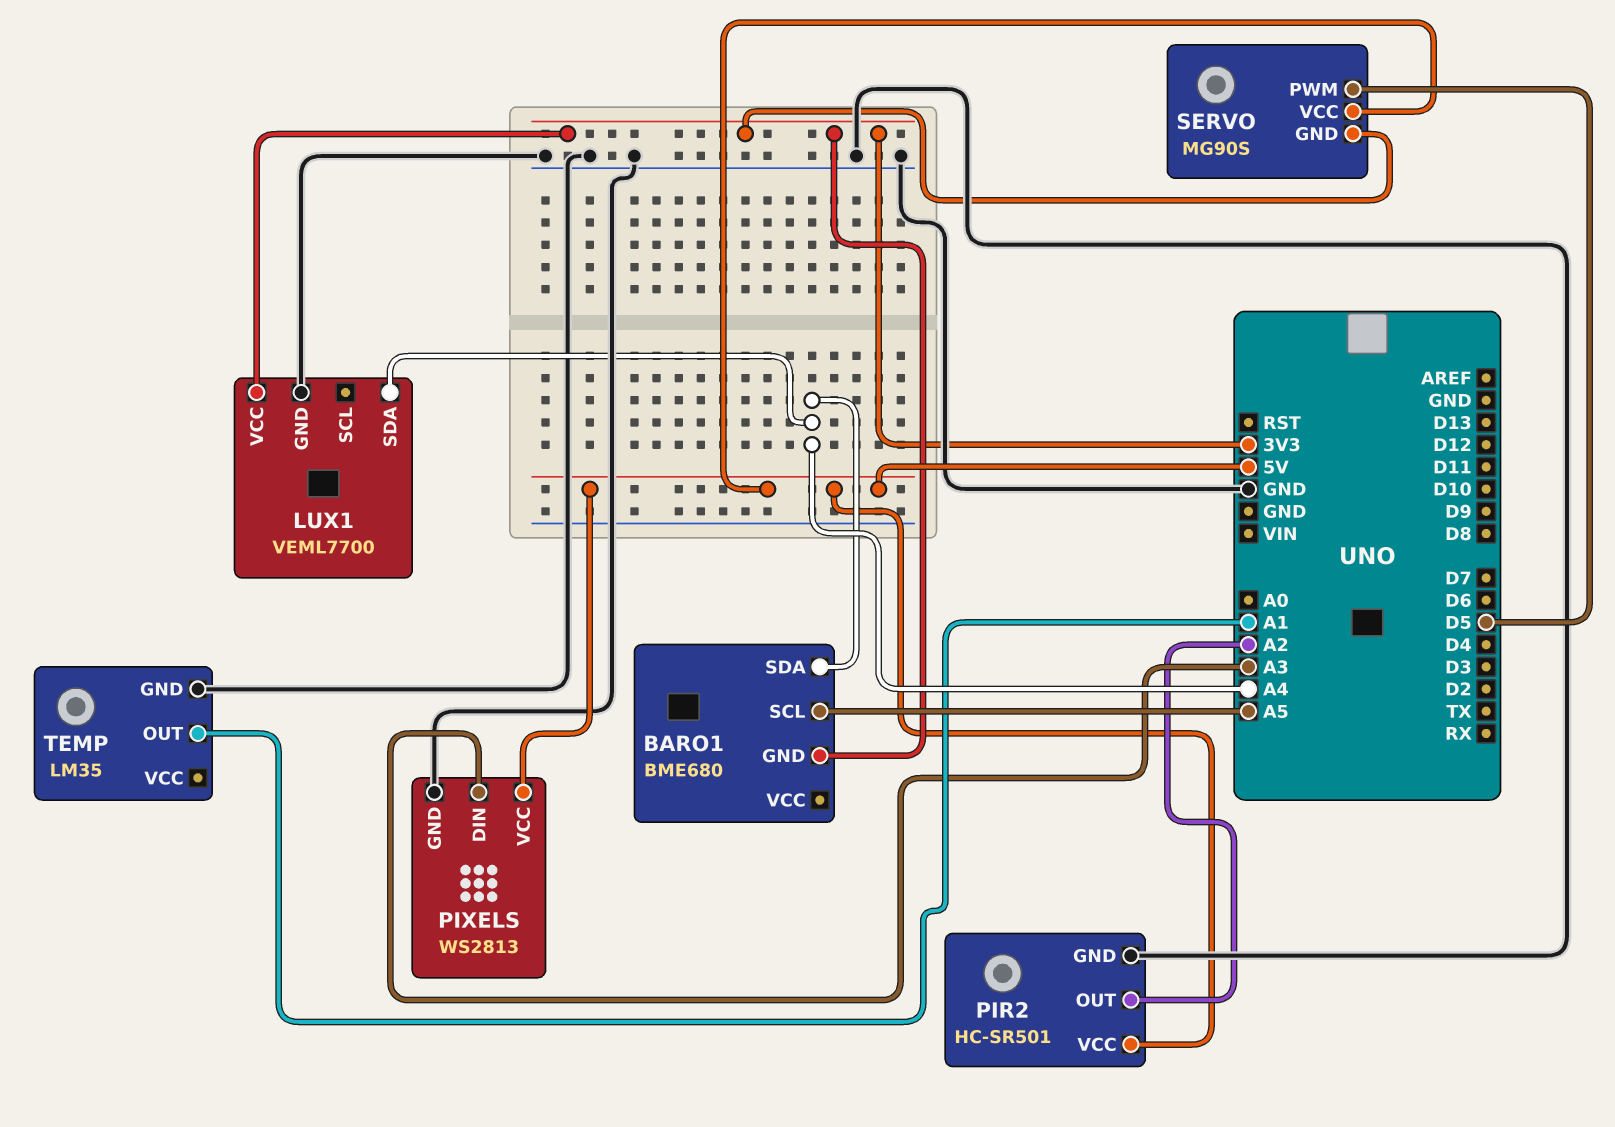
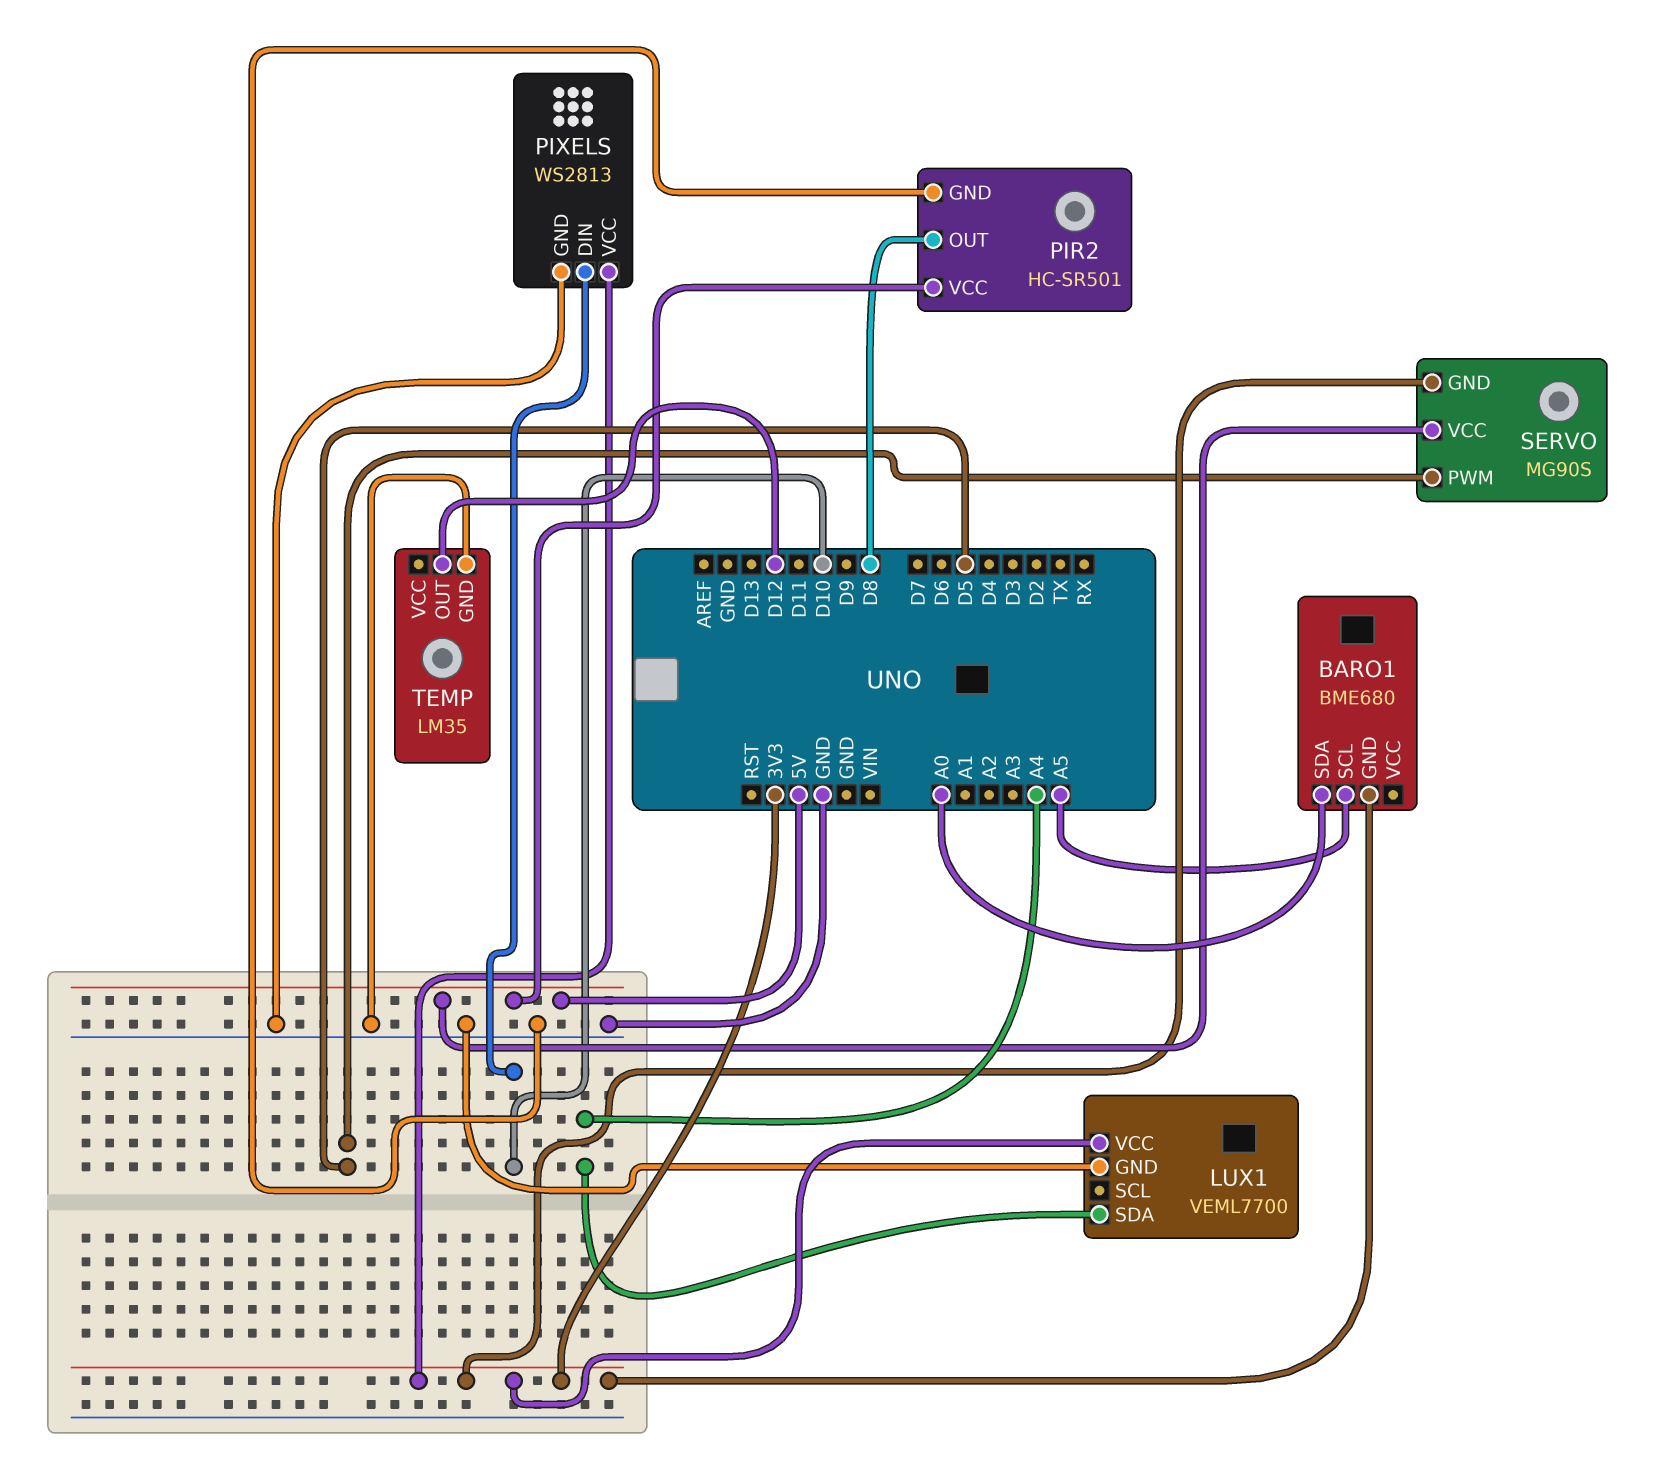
BARO1 pin SDA: A4 -> A0
PIR2 pin OUT: A2 -> D8
PIXELS pin DIN: A3 -> D10
PIXELS pin VCC: 5V -> 3V3
TEMP pin OUT: A1 -> D12

